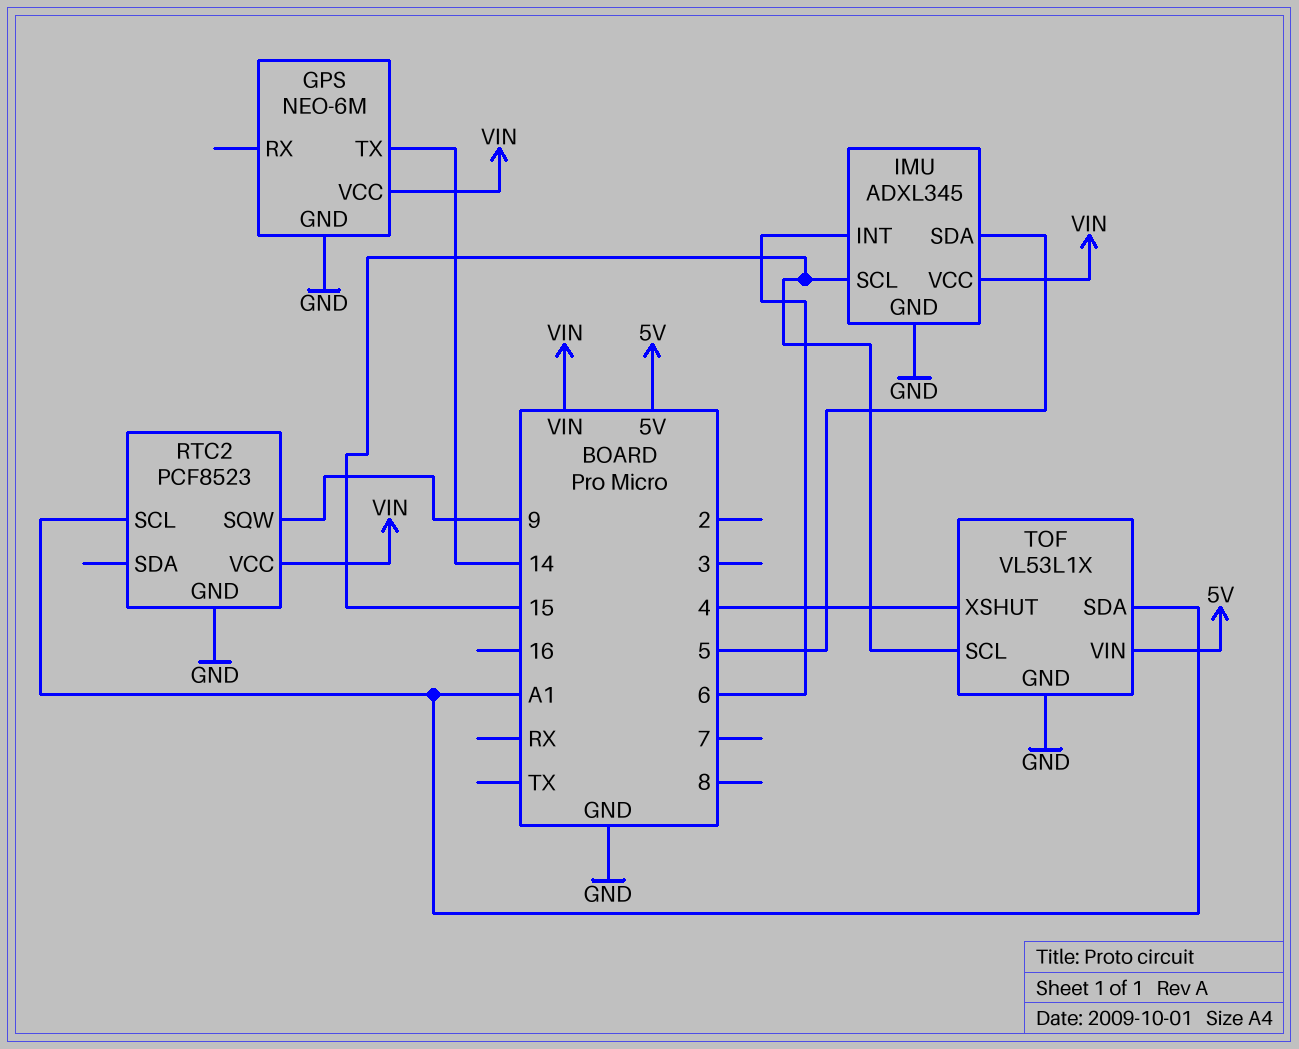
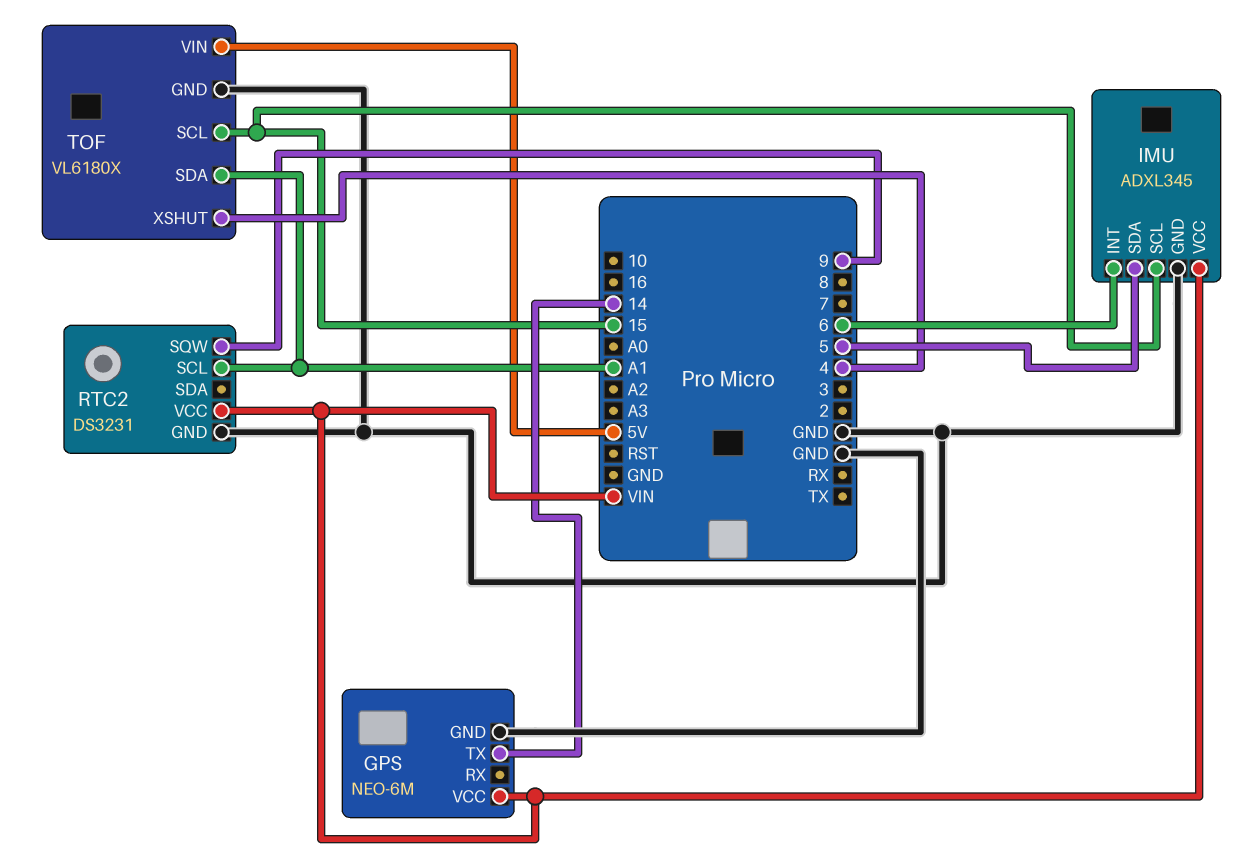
RTC2: PCF8523 -> DS3231
TOF: VL53L1X -> VL6180X

